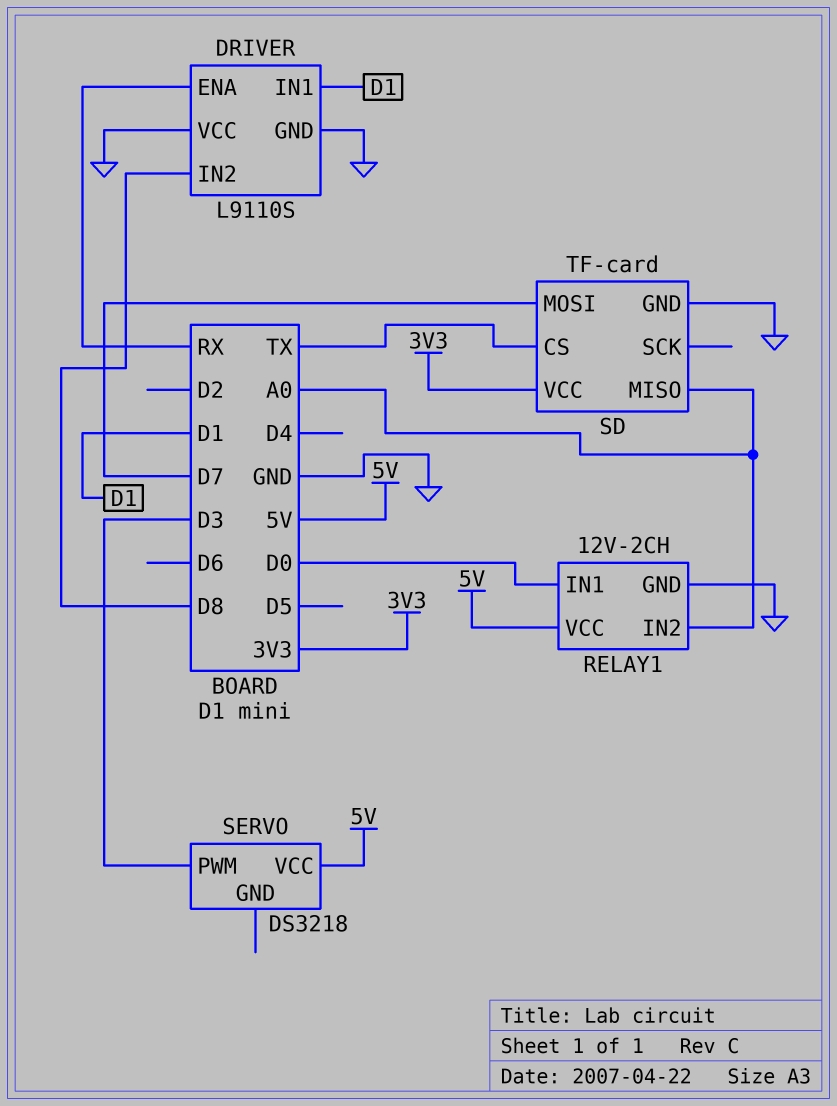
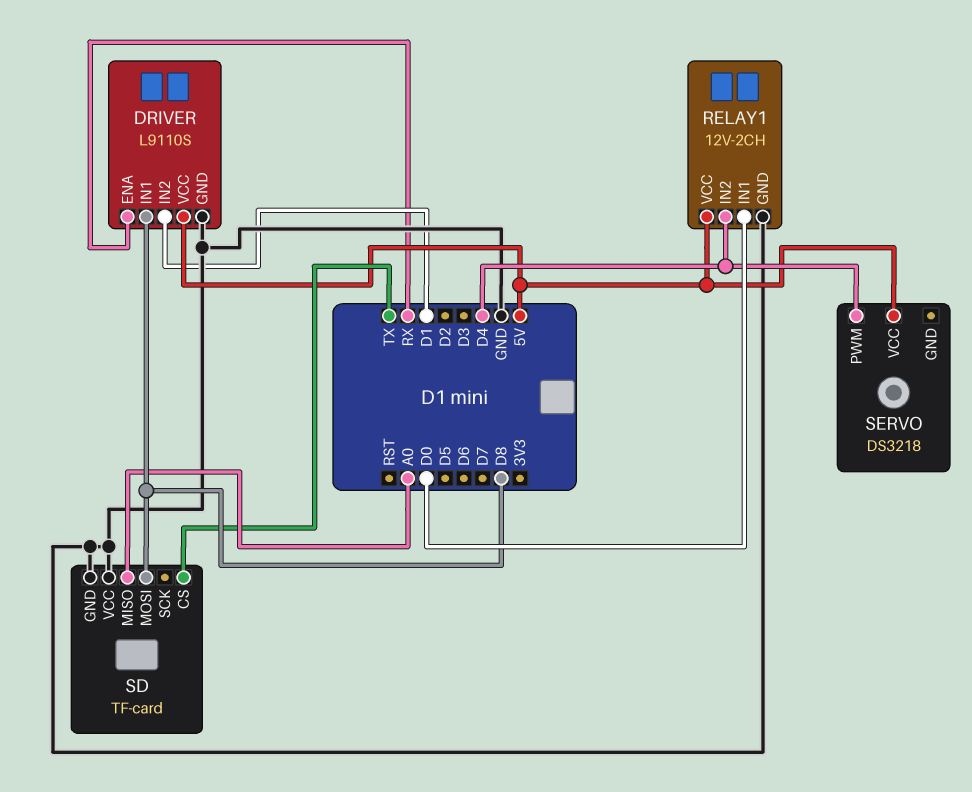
DRIVER pin IN1: D1 -> D8
DRIVER pin IN2: D8 -> D1
DRIVER pin VCC: GND -> 5V
RELAY1 pin IN2: A0 -> D4
SD pin MOSI: D7 -> D8
SD pin VCC: 3V3 -> GND
SERVO pin PWM: D3 -> D4

